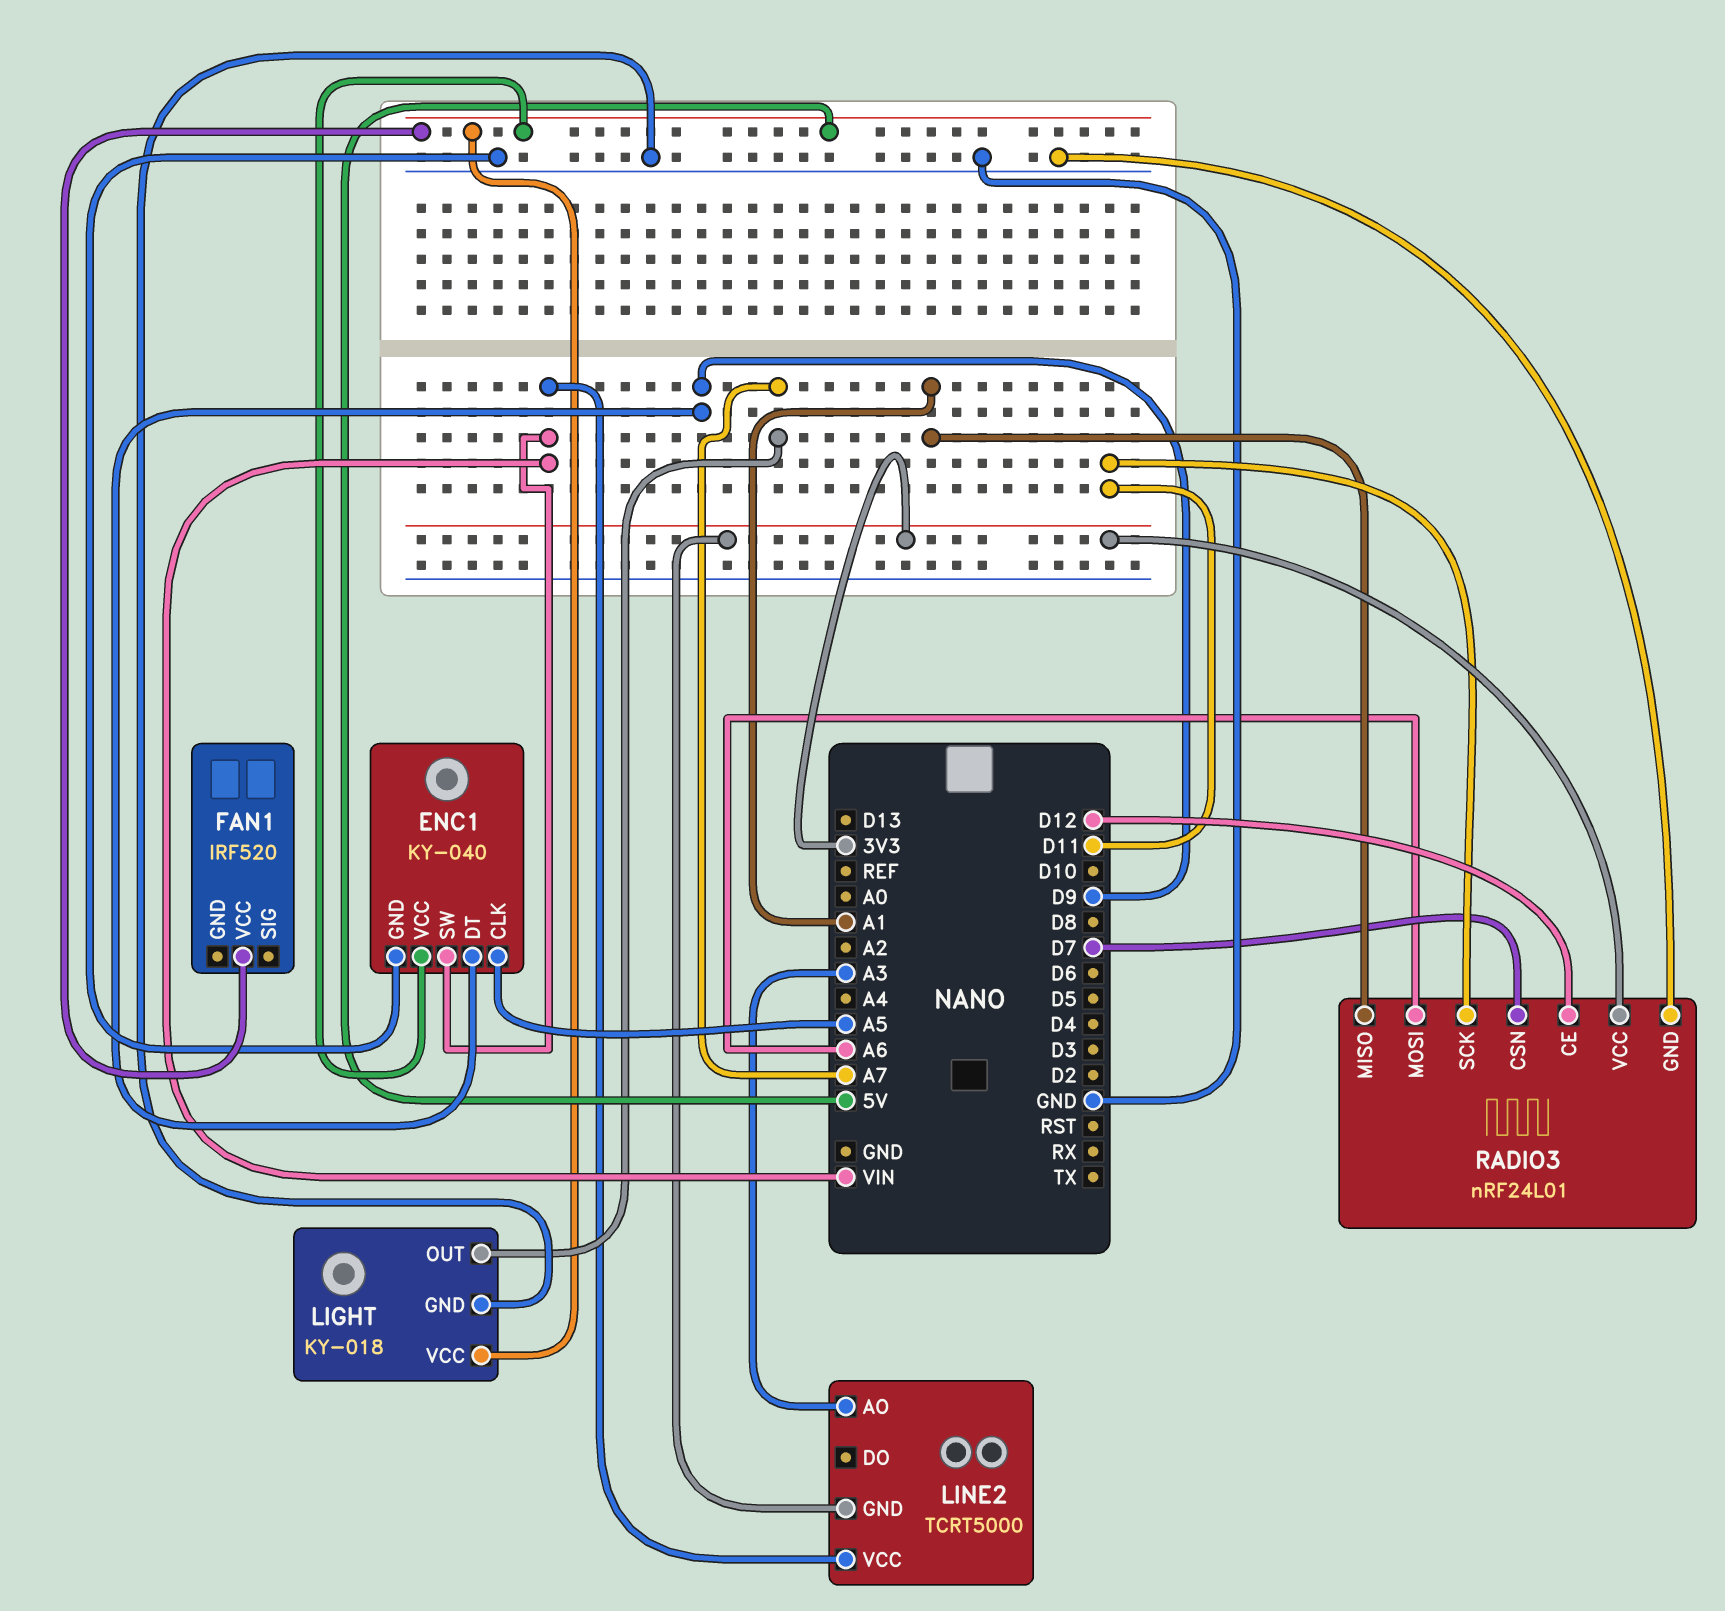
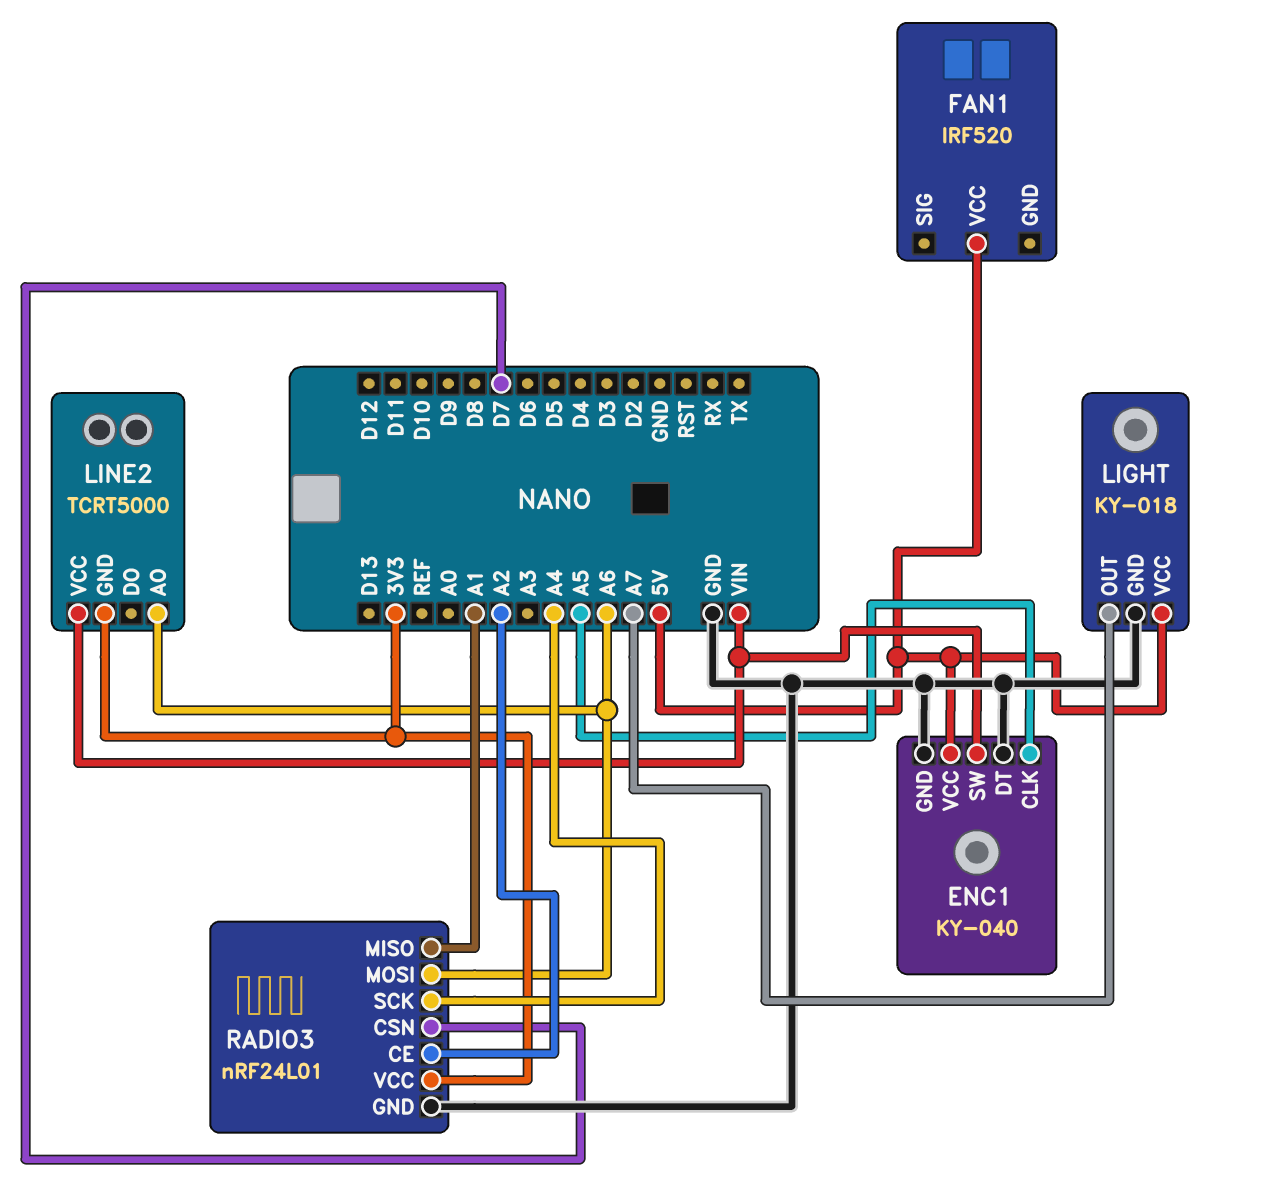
ENC1 pin DT: D9 -> GND
LINE2 pin AO: A3 -> A6
RADIO3 pin CE: D12 -> A2
RADIO3 pin SCK: D11 -> A4

